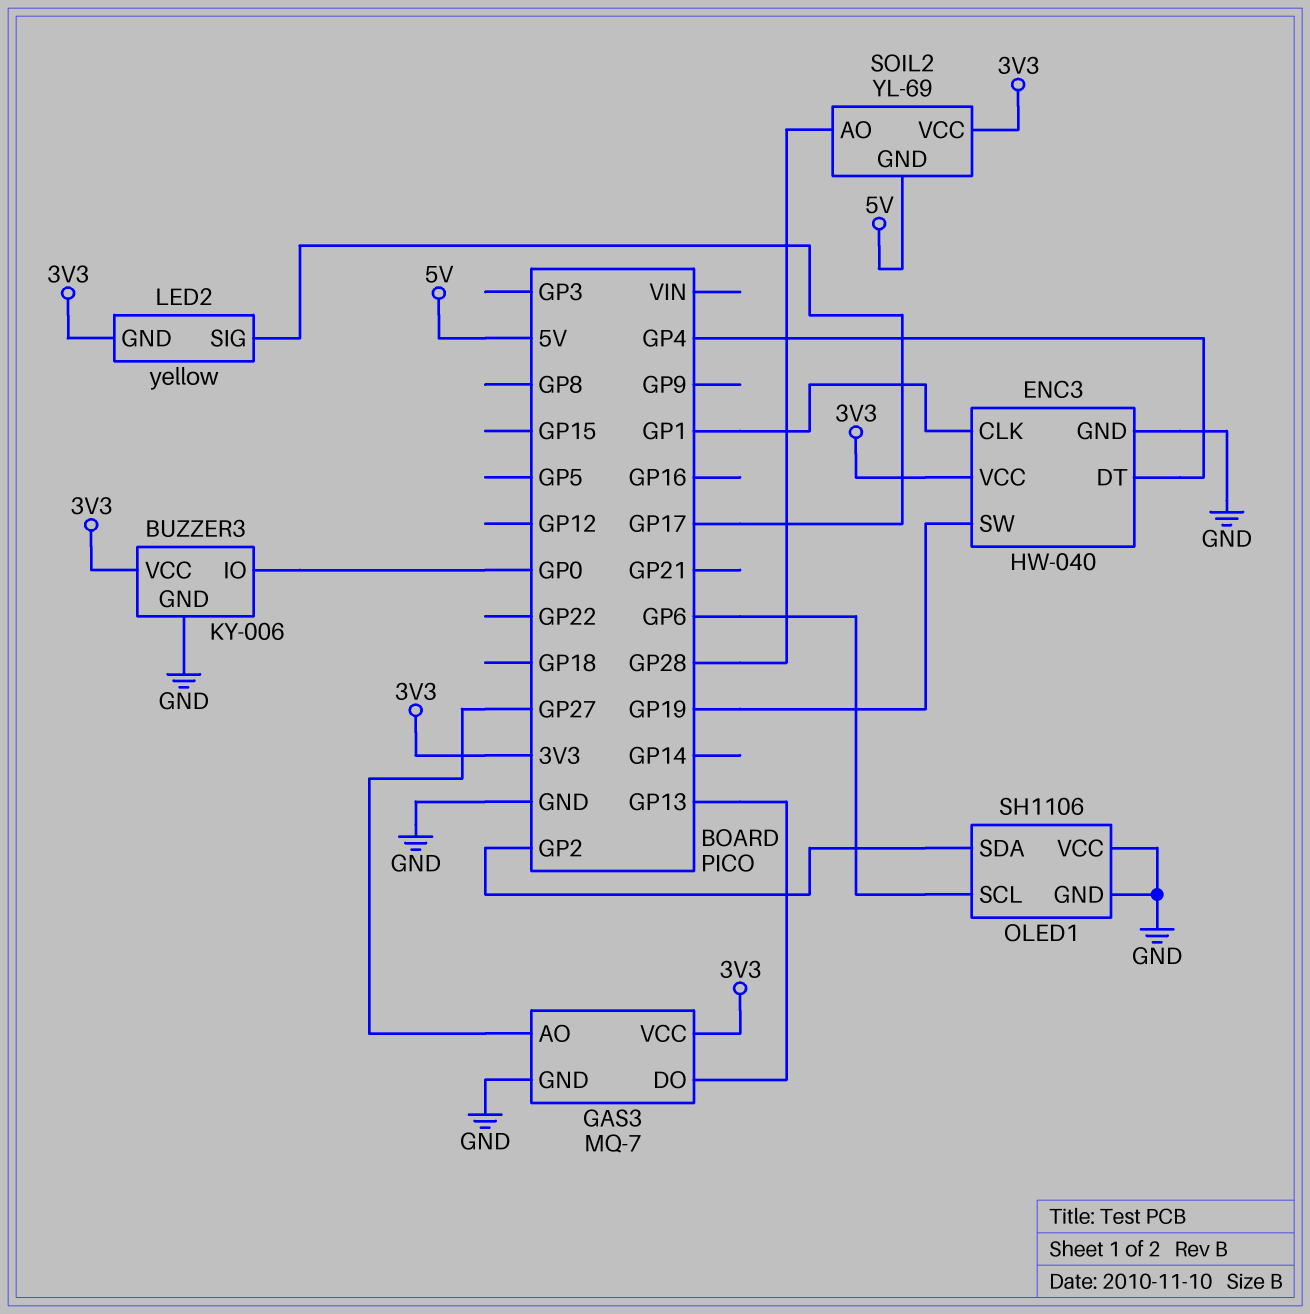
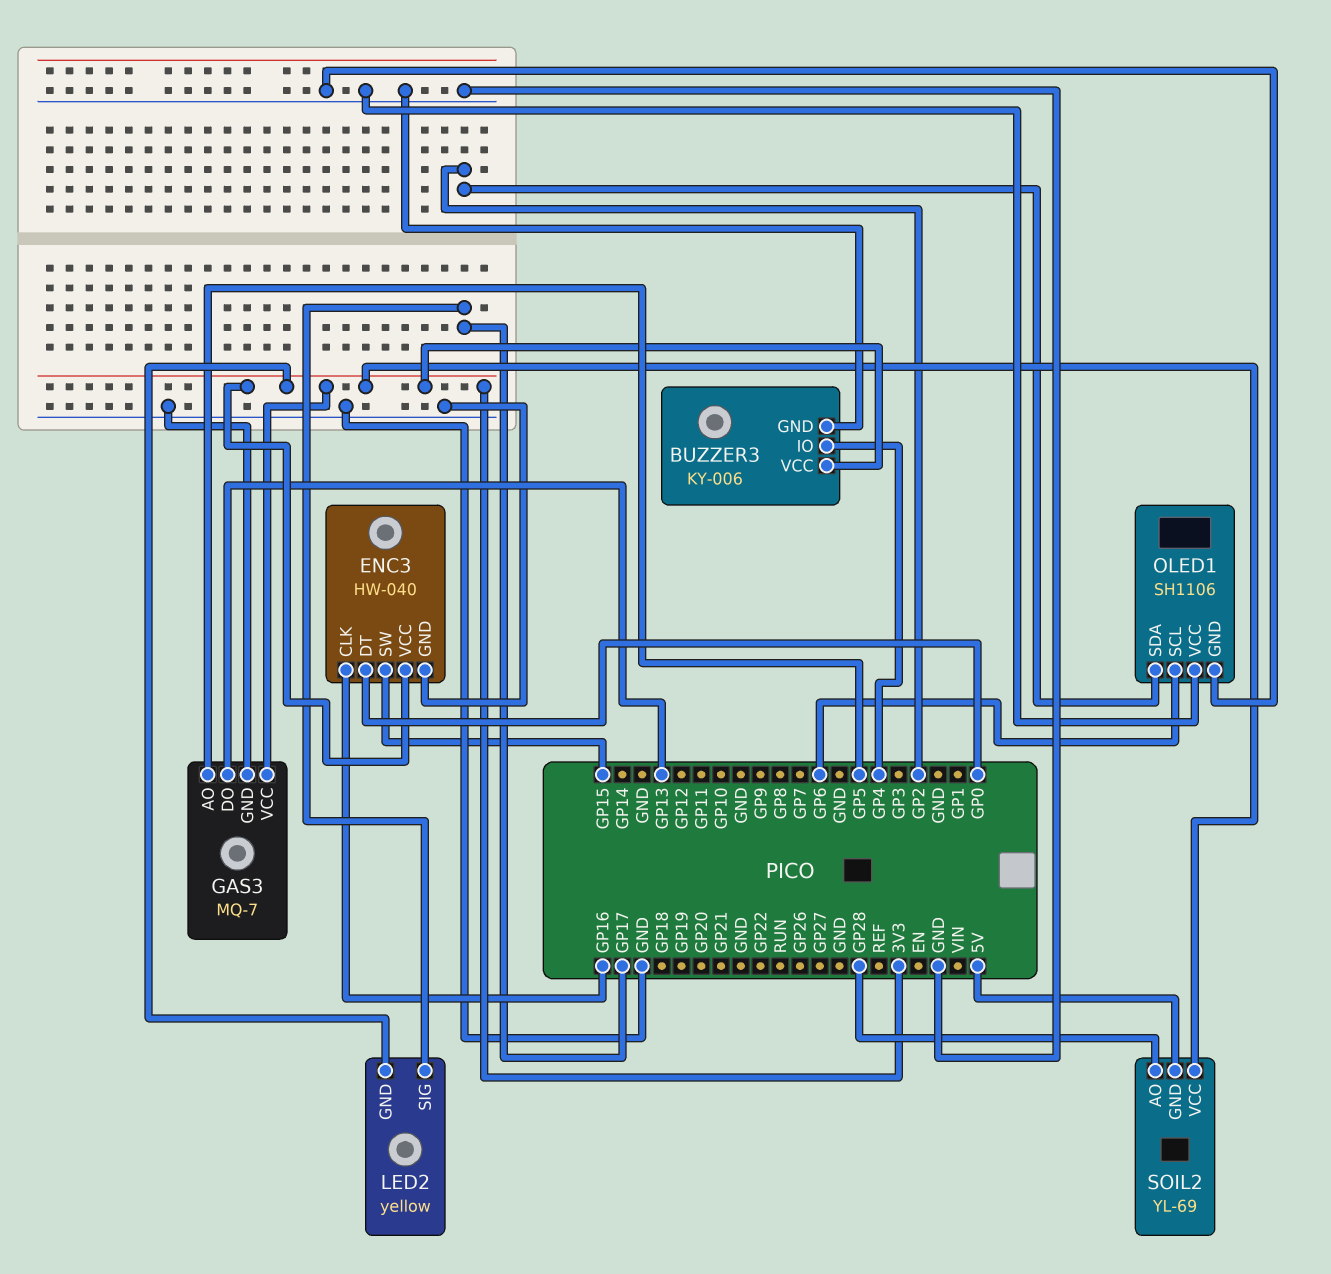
BUZZER3 pin IO: GP0 -> GP4
ENC3 pin CLK: GP1 -> GP16
ENC3 pin DT: GP4 -> GP0
ENC3 pin SW: GP19 -> GP15
GAS3 pin AO: GP27 -> GP5

